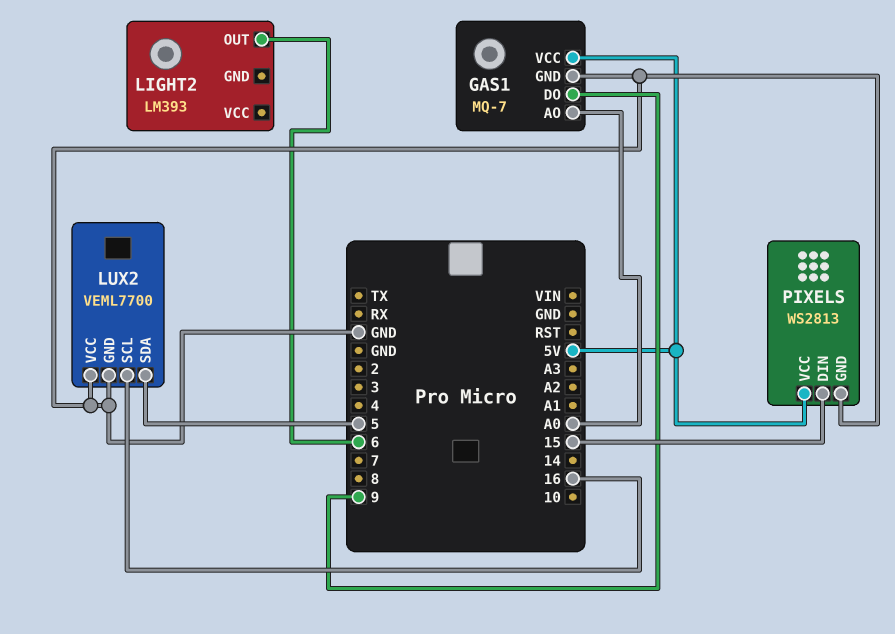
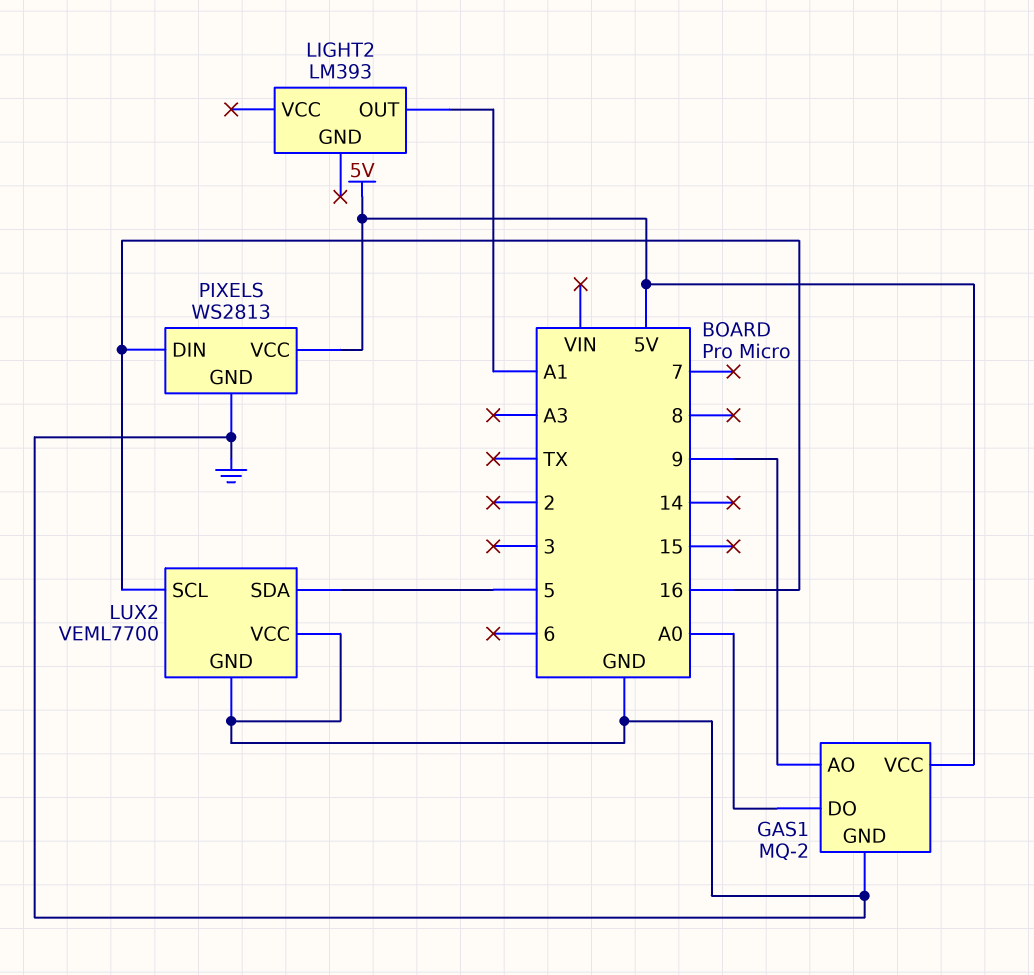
GAS1: MQ-7 -> MQ-2
GAS1 pin AO: A0 -> 9
GAS1 pin DO: 9 -> A0
LIGHT2 pin OUT: 6 -> A1
PIXELS pin DIN: 15 -> 16

